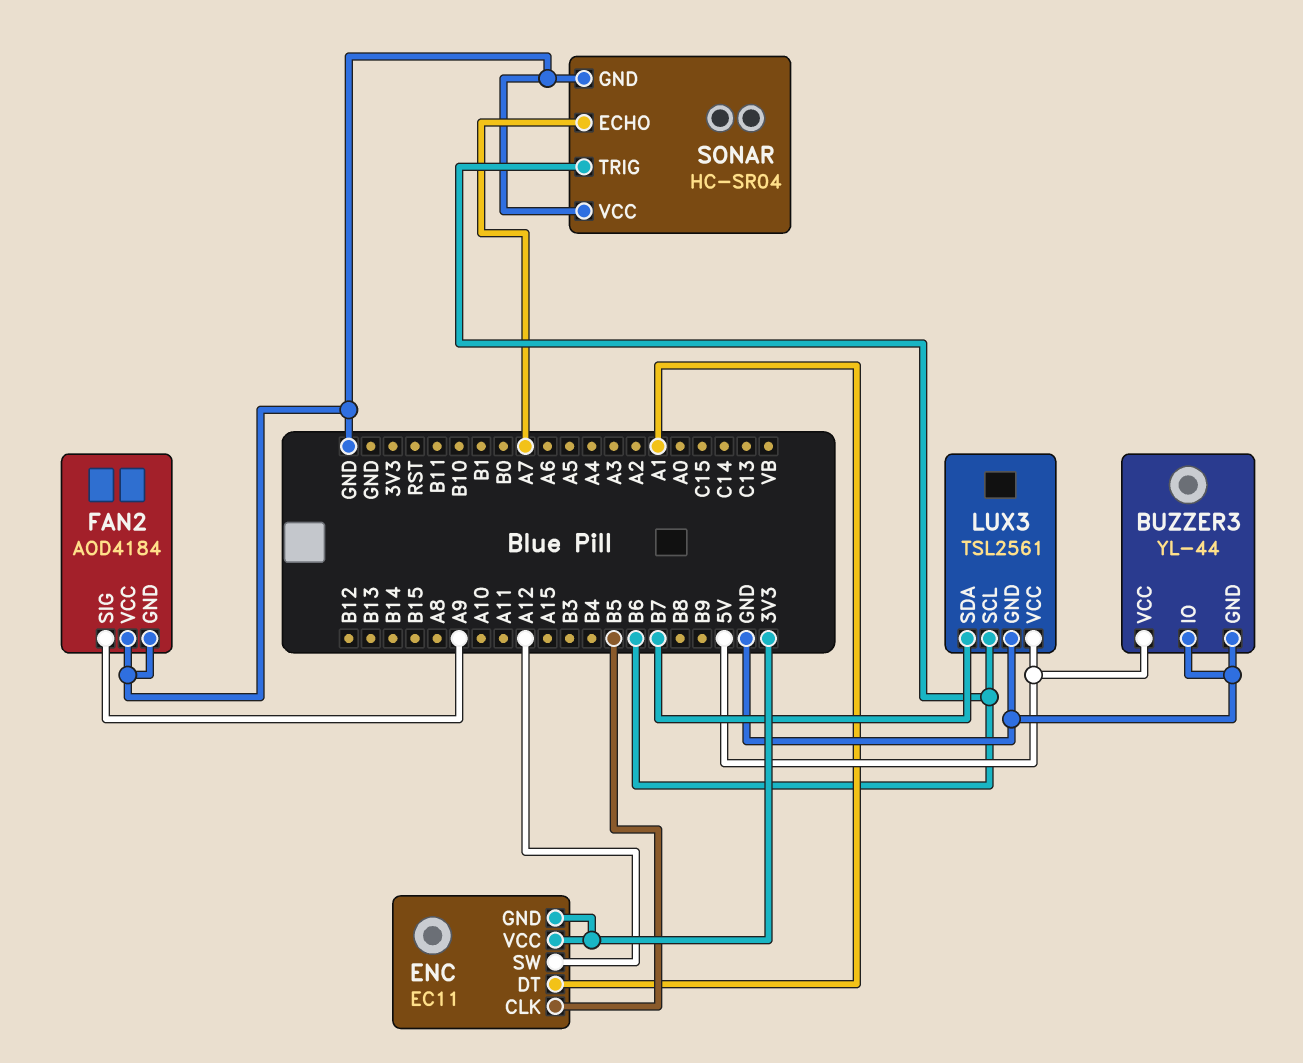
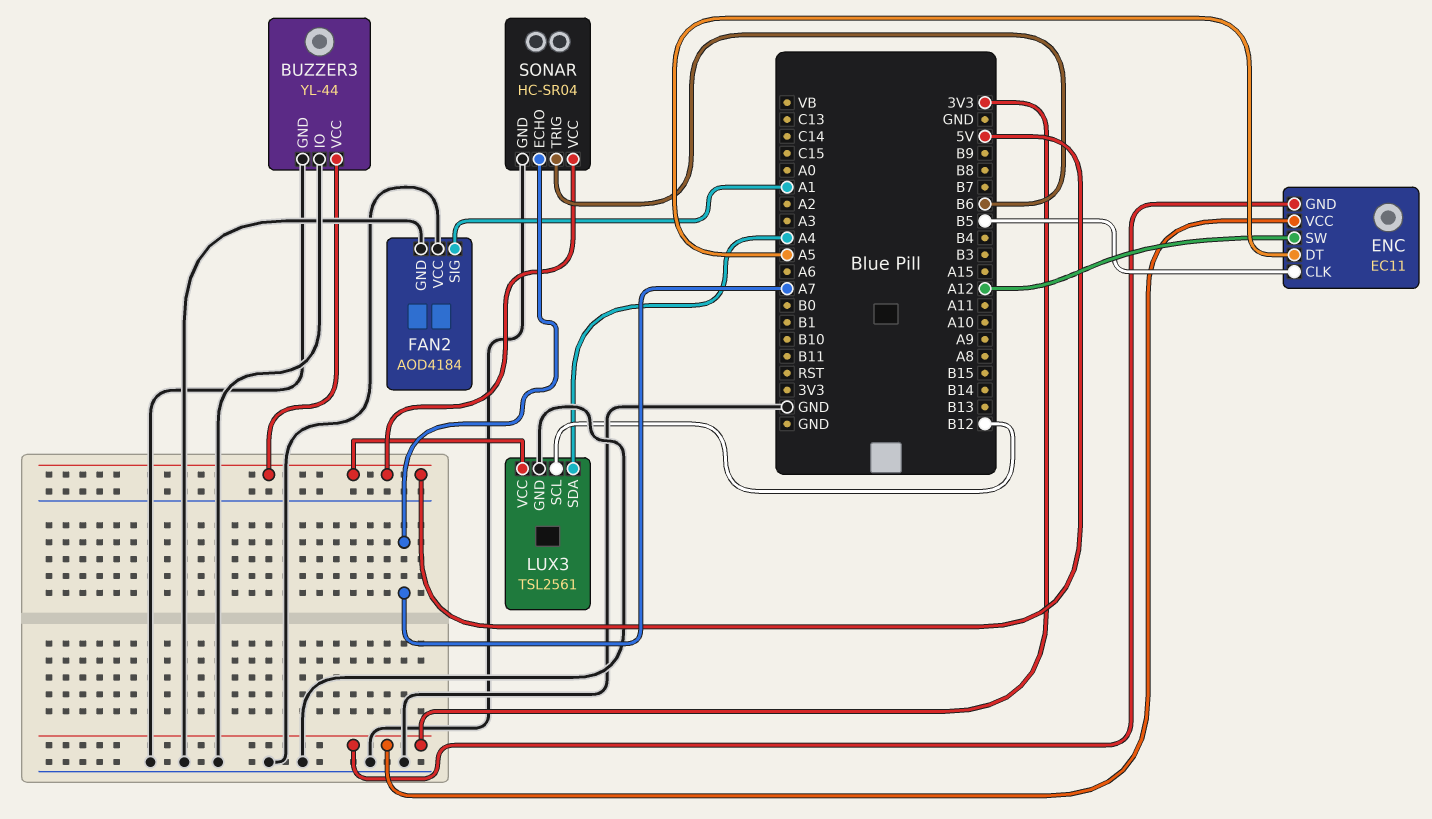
ENC pin DT: A1 -> A5
FAN2 pin SIG: A9 -> A1
LUX3 pin SCL: B6 -> B12
LUX3 pin SDA: B7 -> A4
SONAR pin VCC: GND -> 5V

